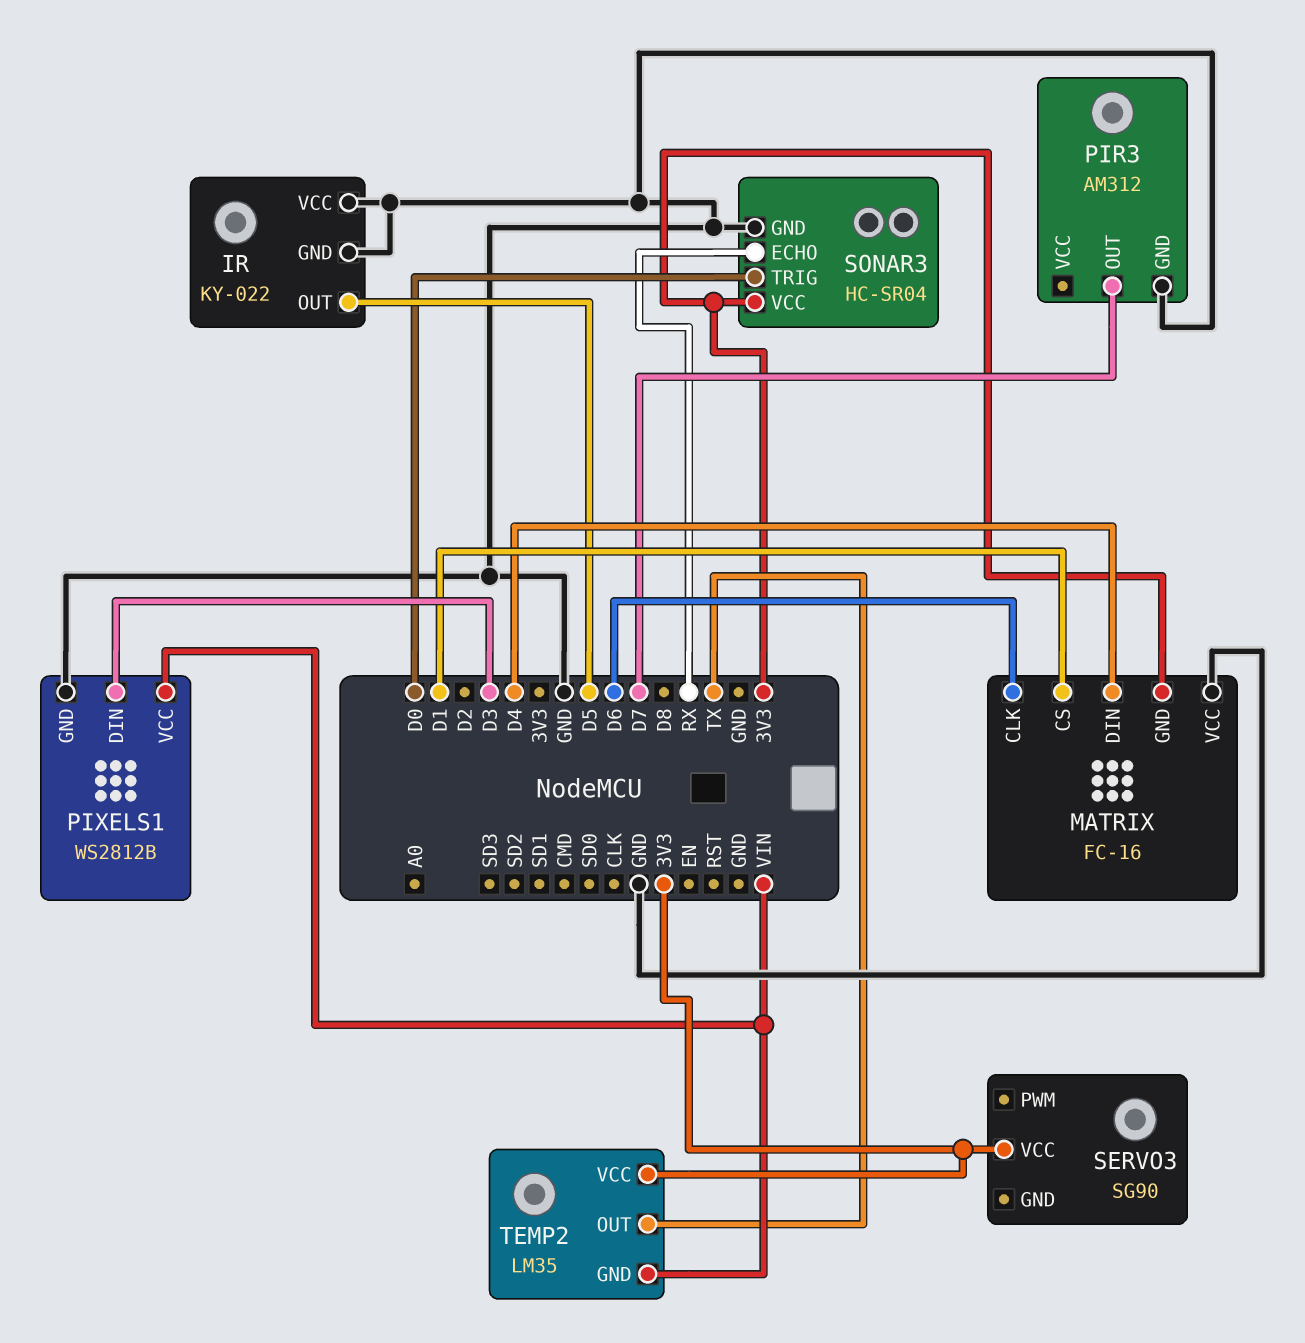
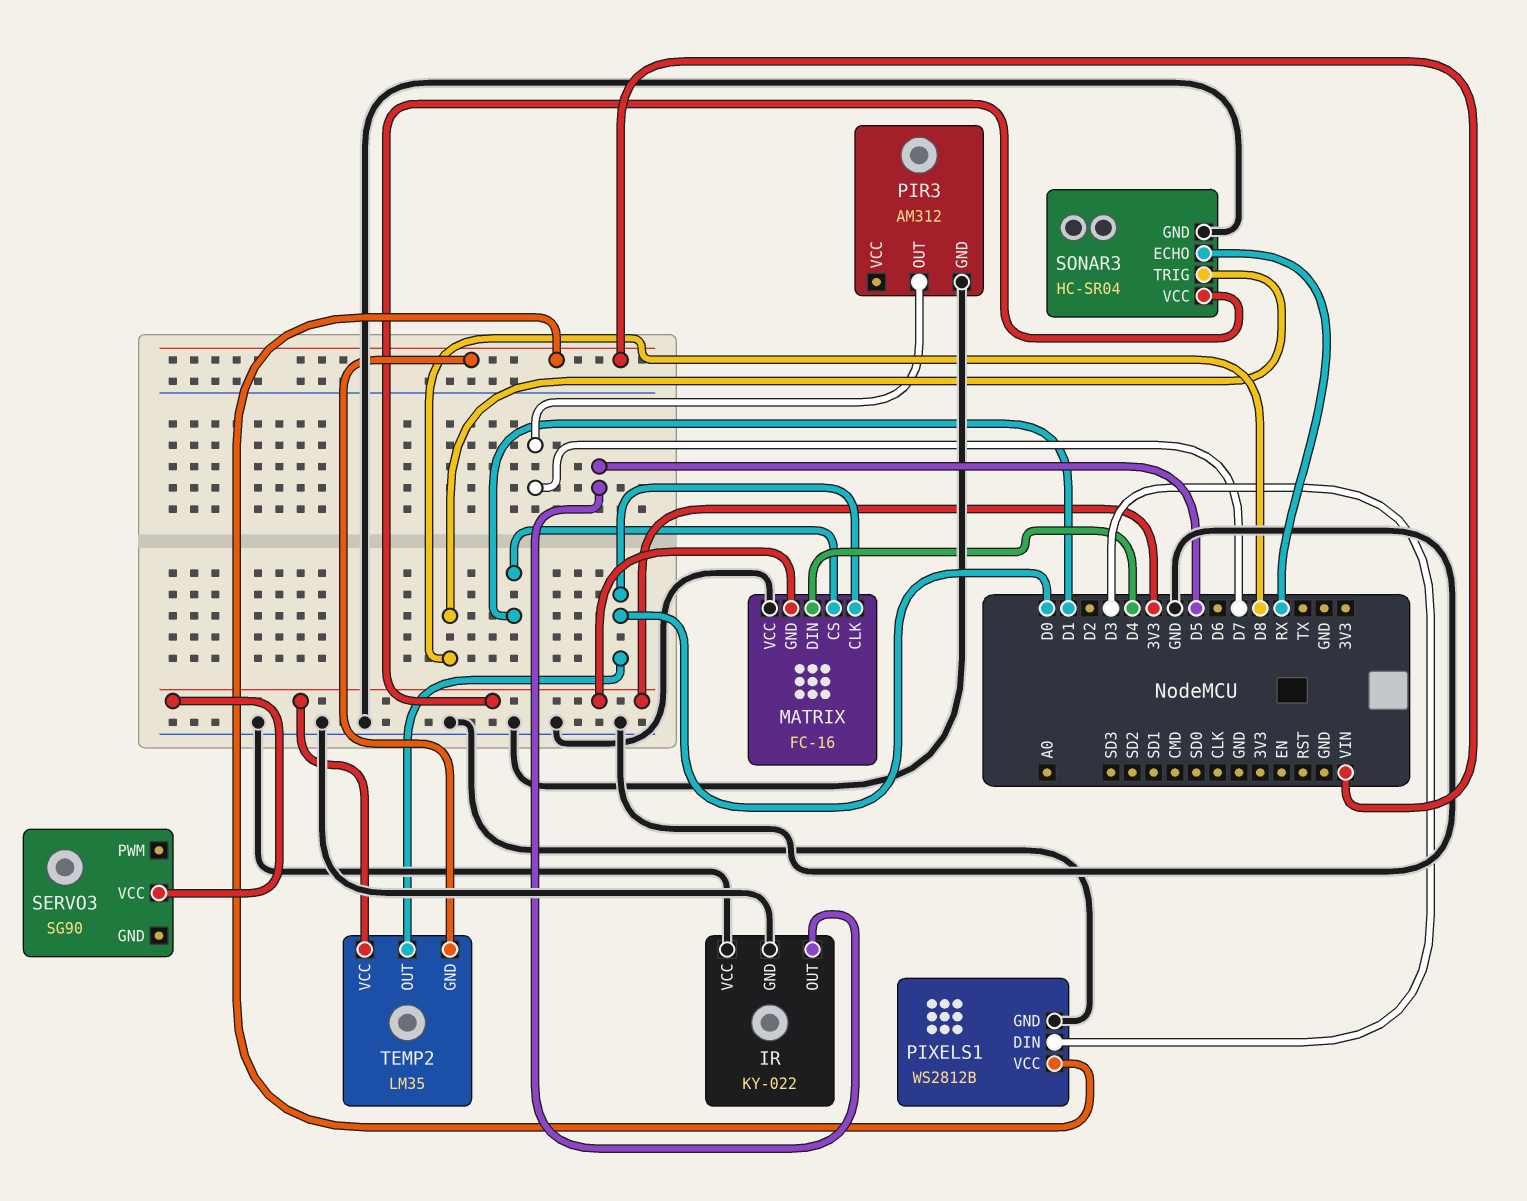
MATRIX pin CLK: D6 -> D0
SONAR3 pin TRIG: D0 -> D8
TEMP2 pin OUT: TX -> D0

